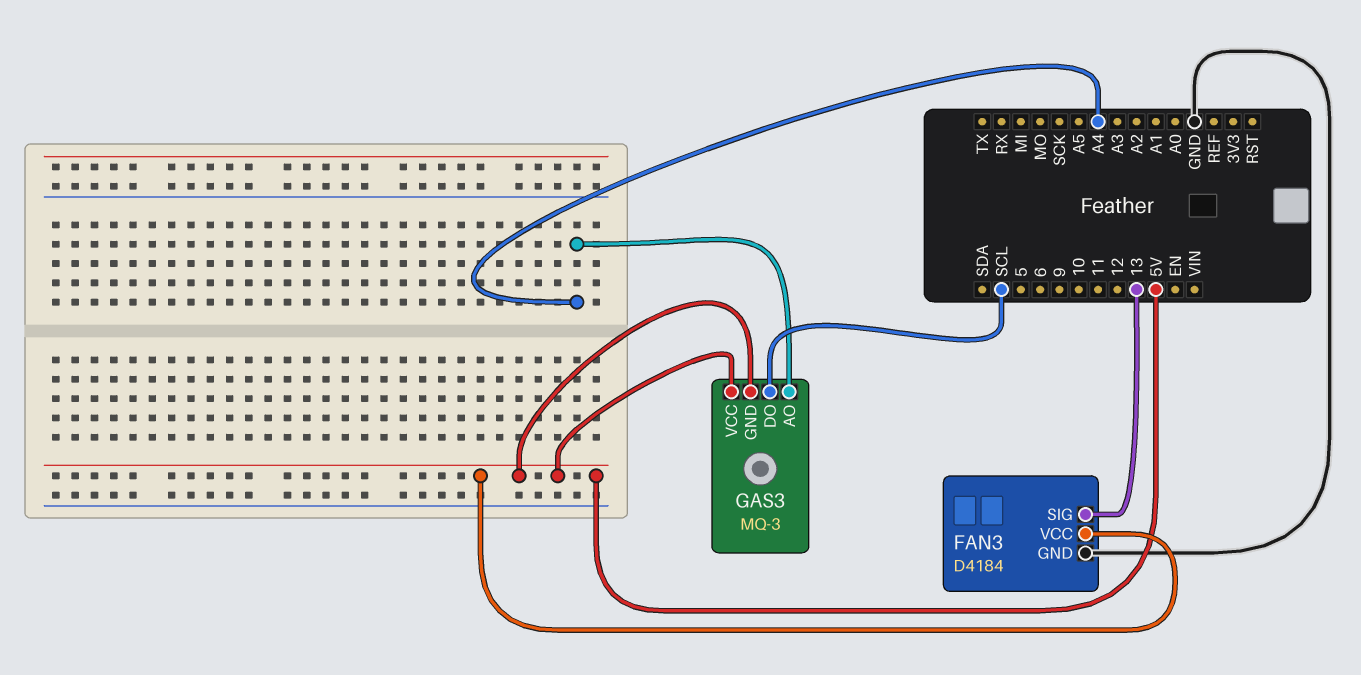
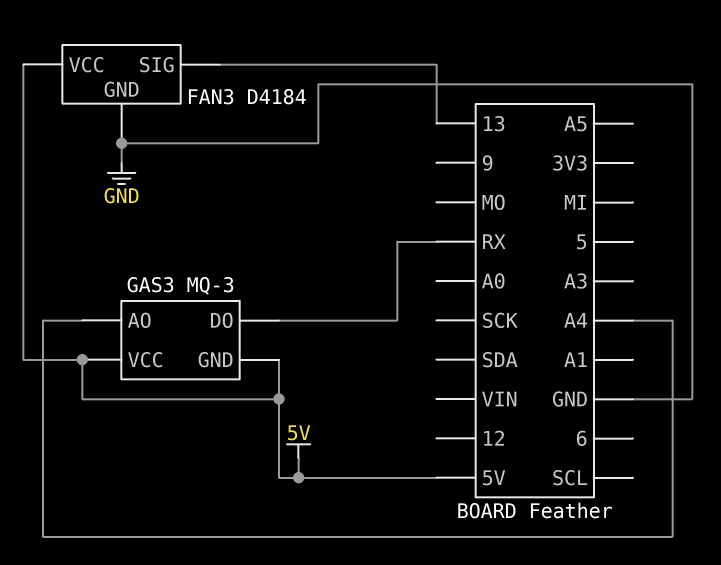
GAS3 pin DO: SCL -> RX

